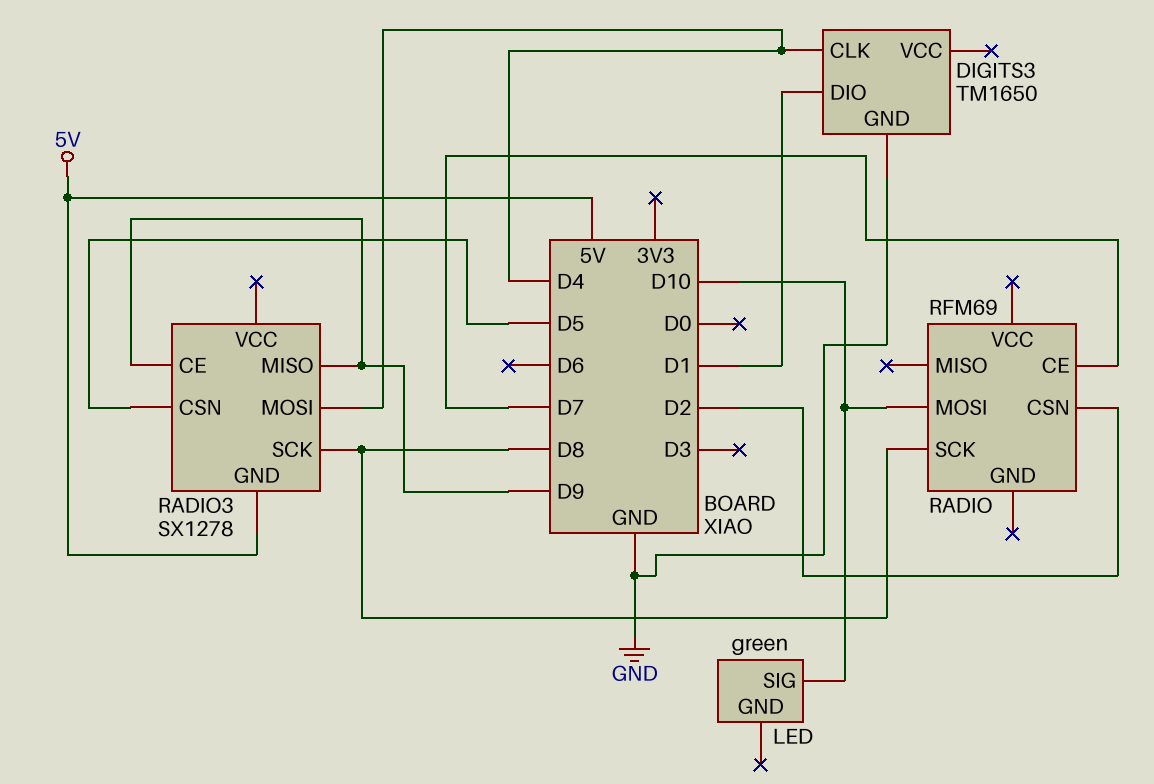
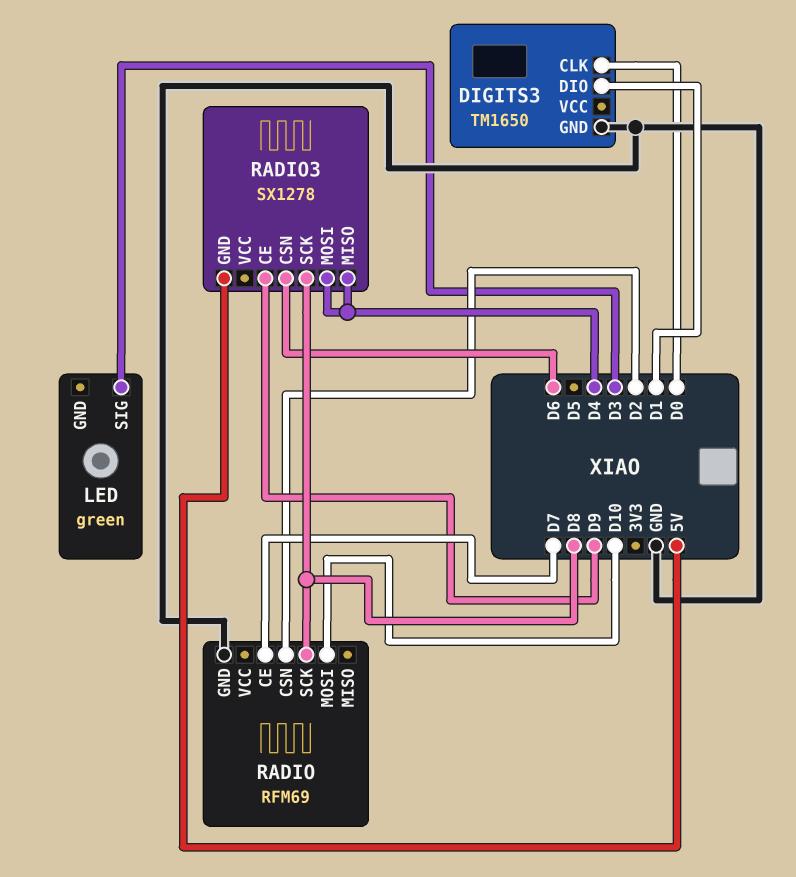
DIGITS3 pin CLK: D4 -> D0
LED pin SIG: D10 -> D3
RADIO pin GND: none -> GND
RADIO3 pin CSN: D5 -> D6
RADIO3 pin MISO: D9 -> D4

